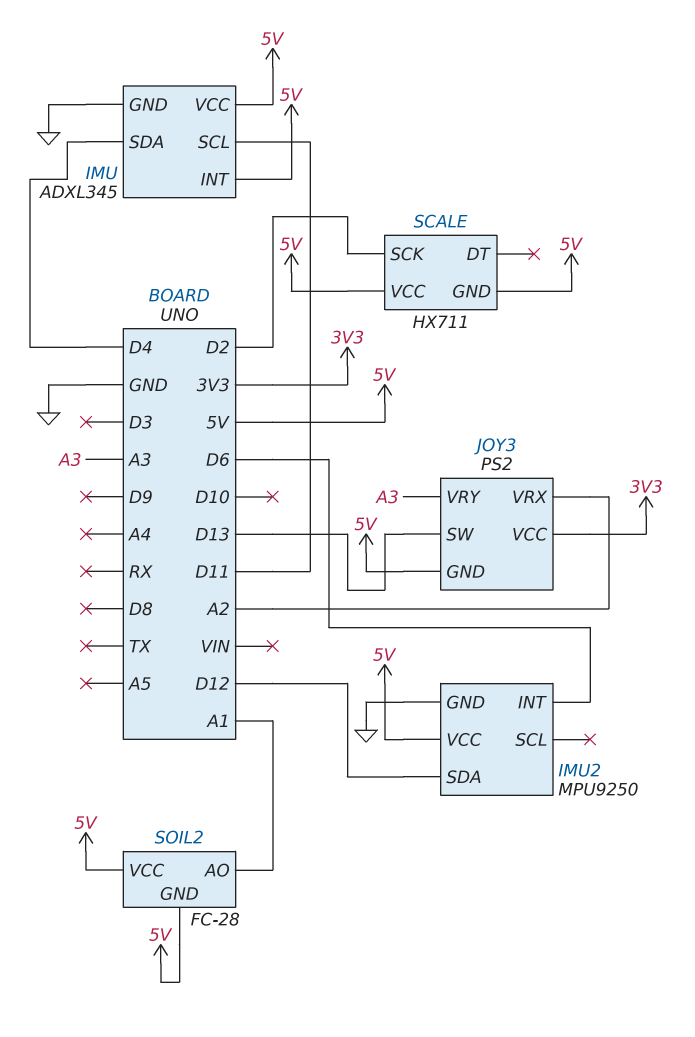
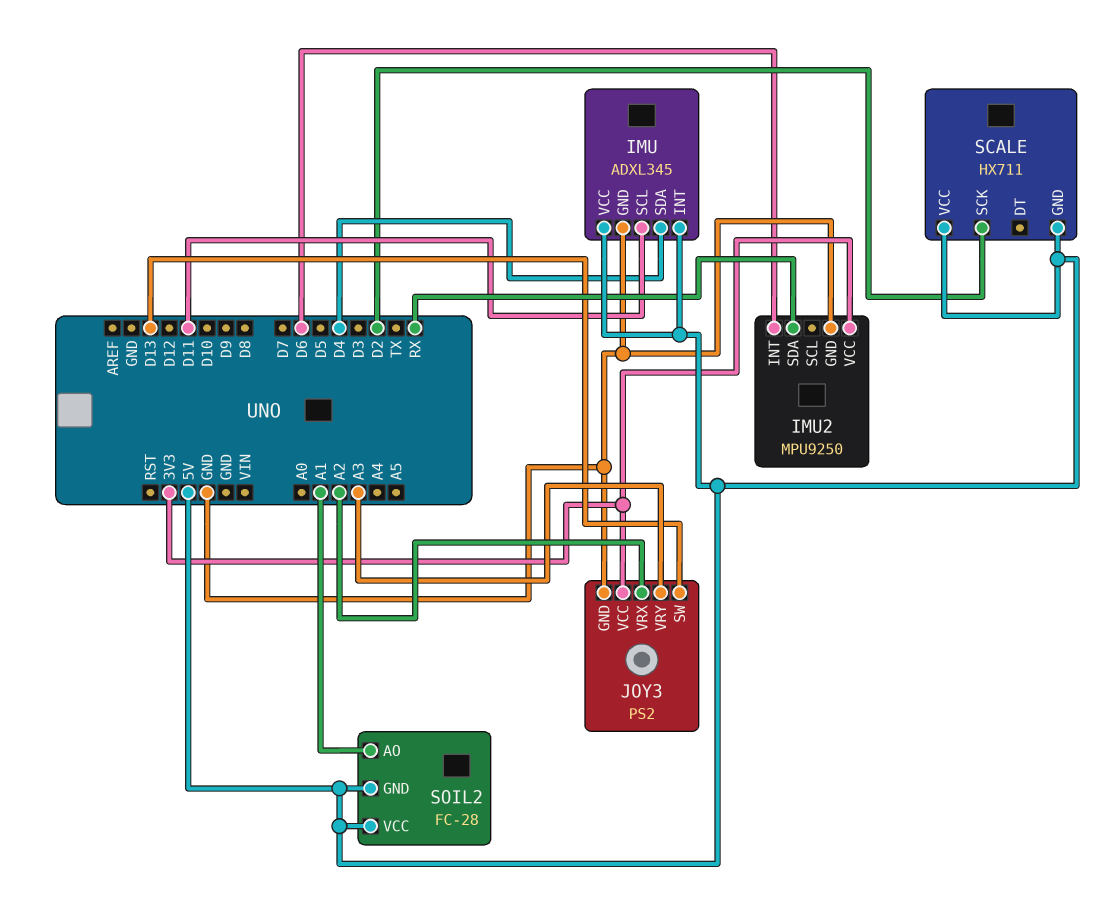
IMU2 pin SDA: D12 -> RX
IMU2 pin VCC: 5V -> 3V3
JOY3 pin GND: 5V -> GND

